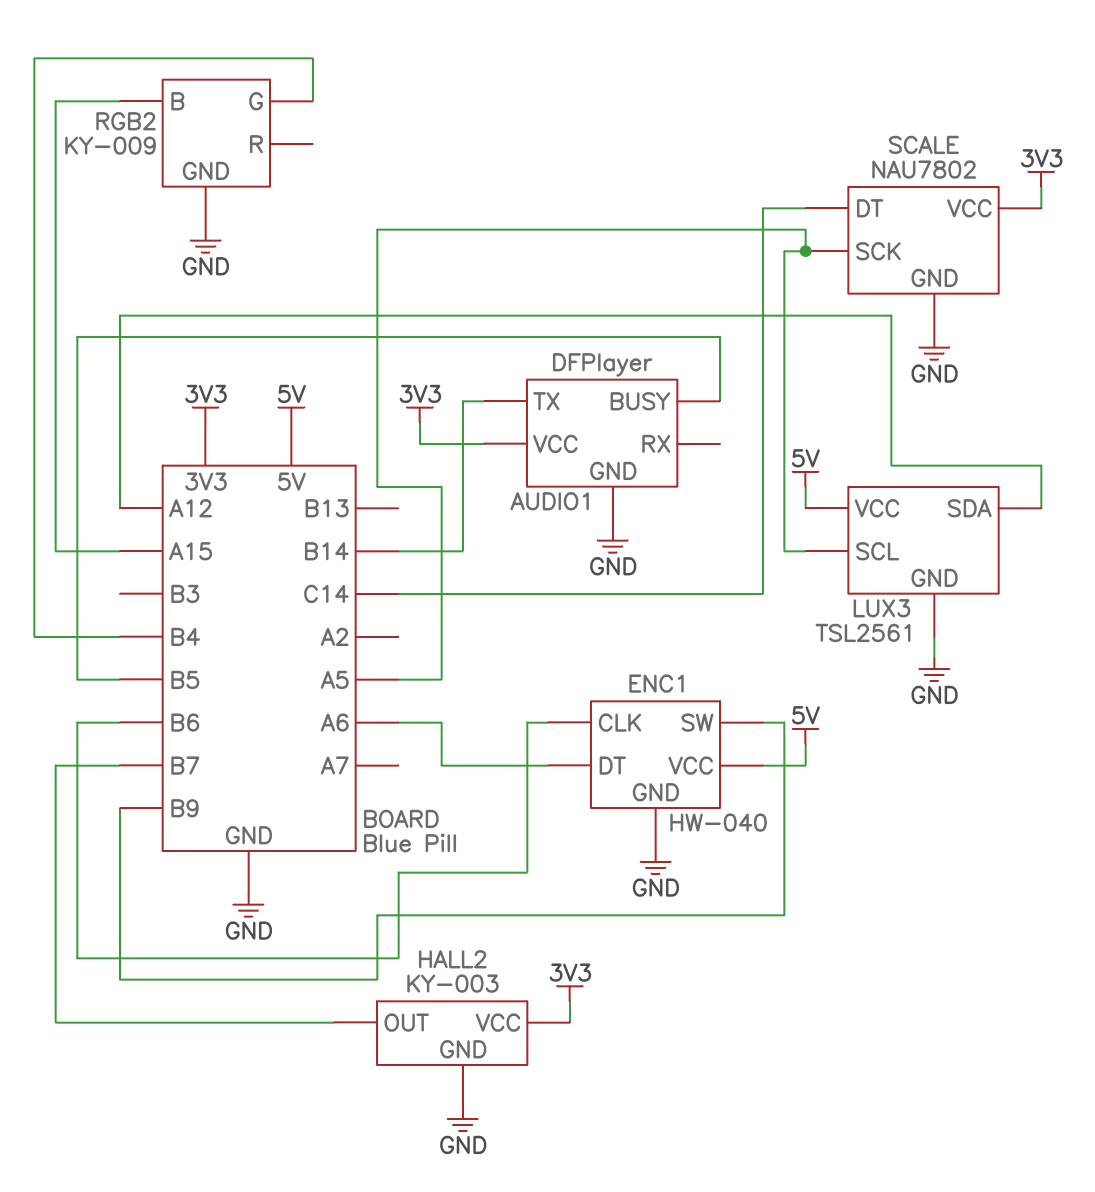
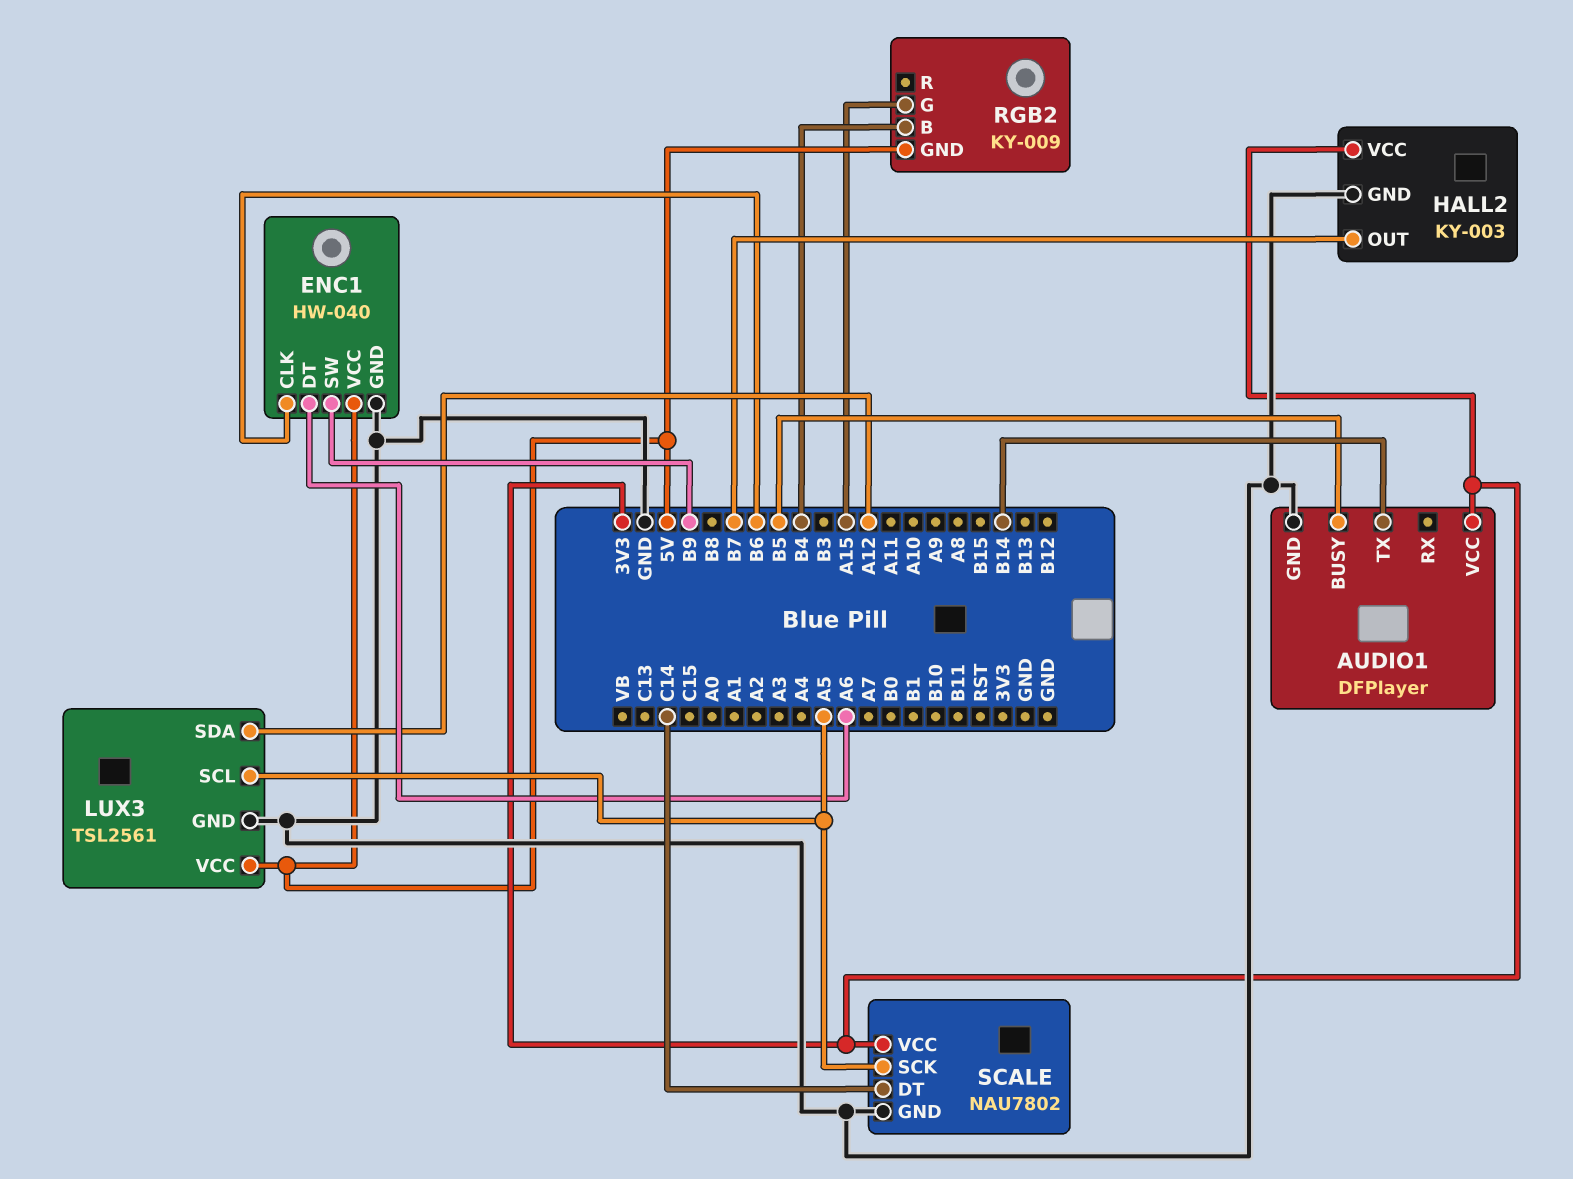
RGB2 pin B: A15 -> B4
RGB2 pin G: B4 -> A15
RGB2 pin GND: GND -> 5V

